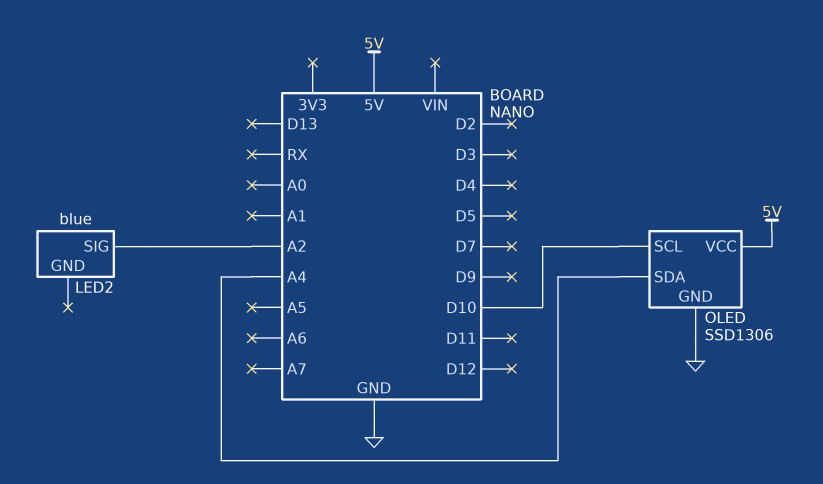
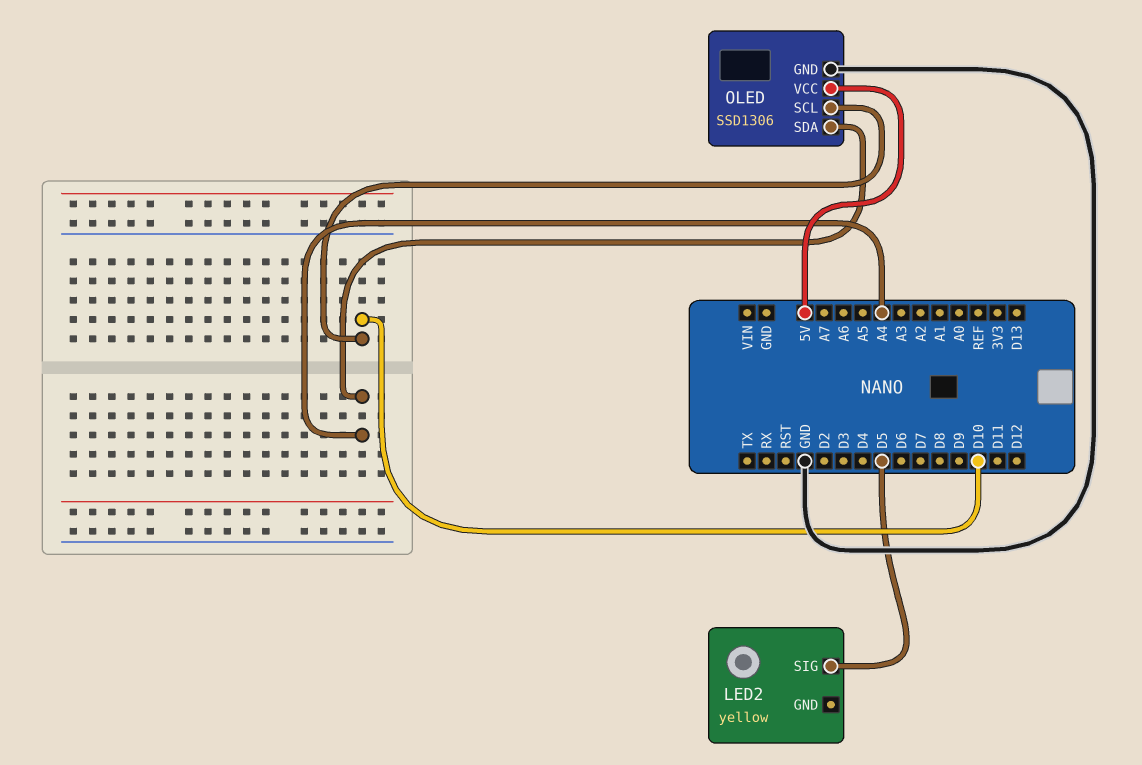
LED2: blue -> yellow
LED2 pin SIG: A2 -> D5

